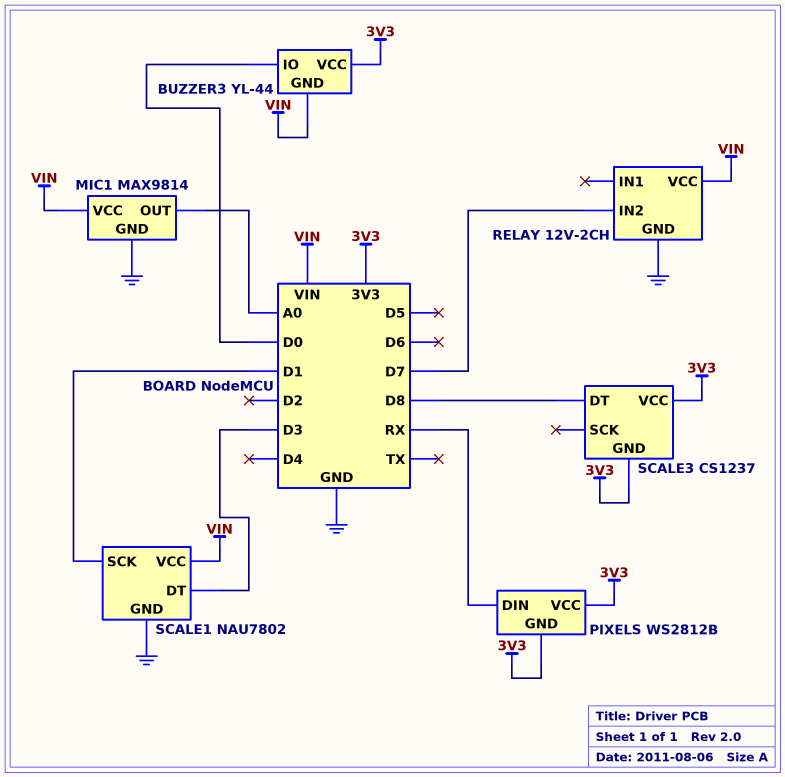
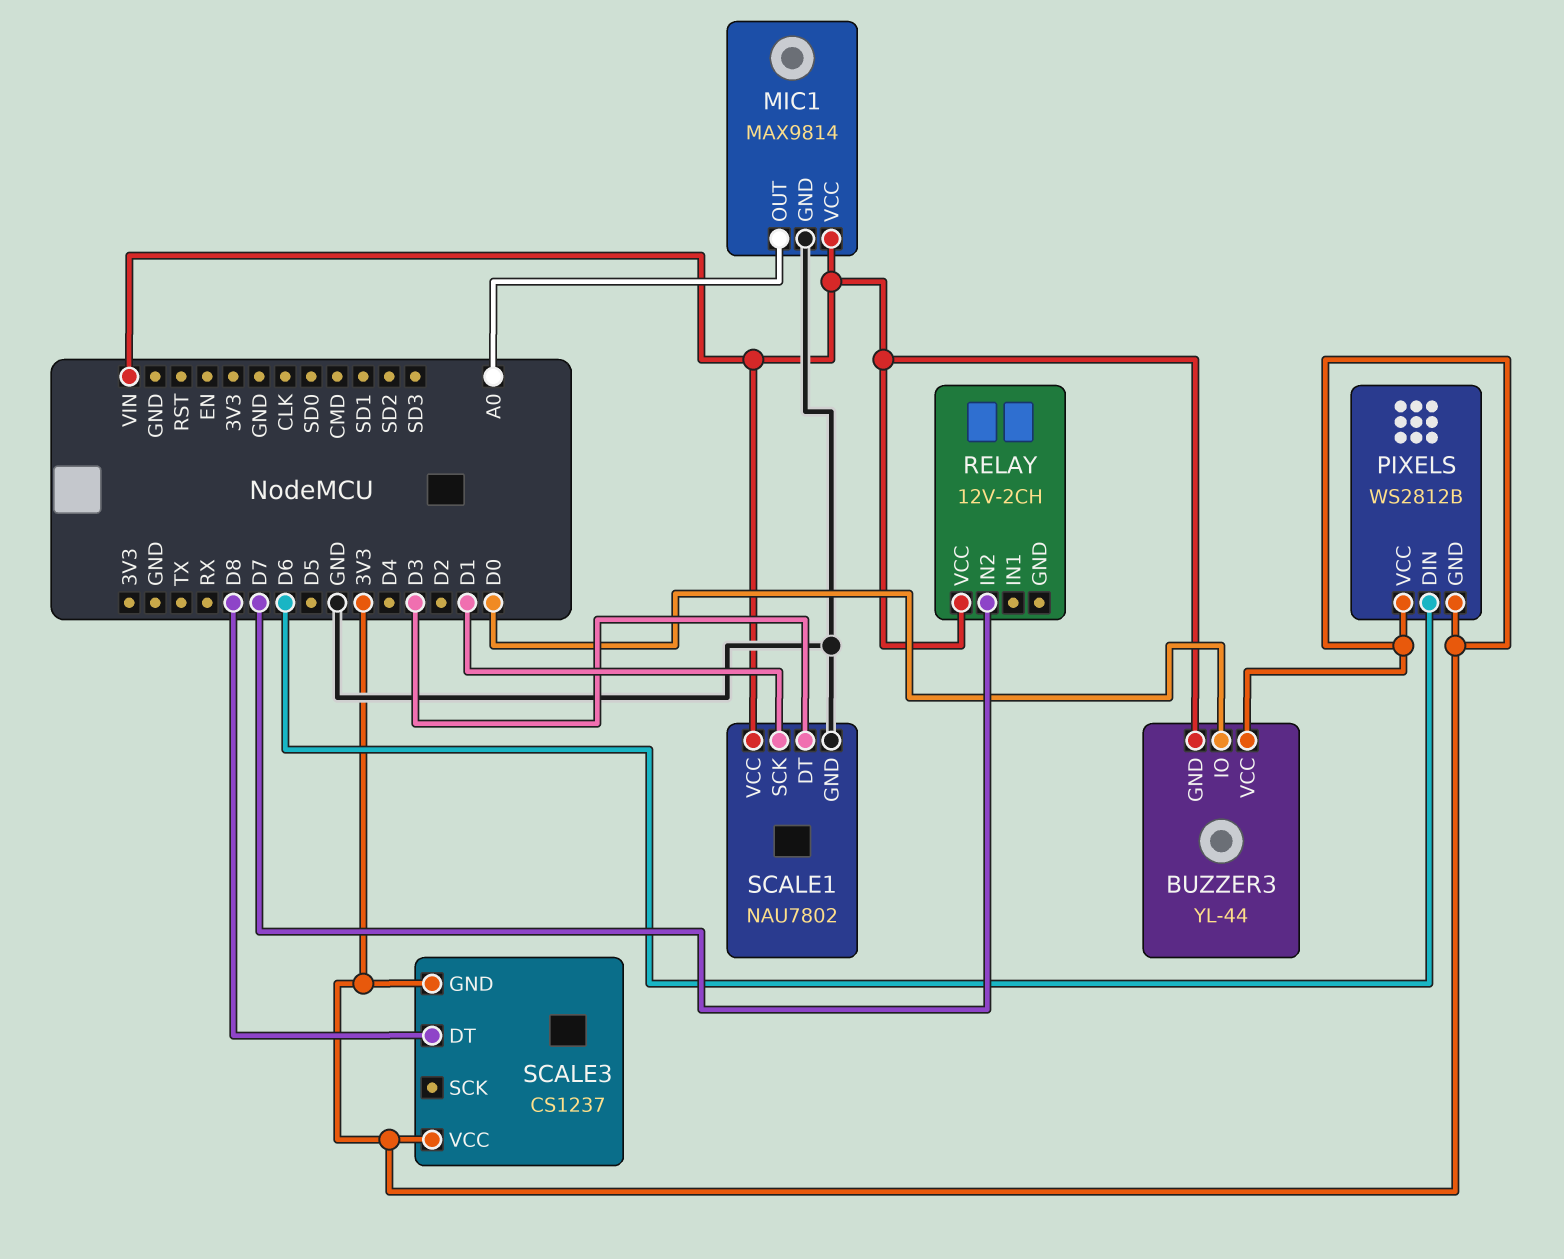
PIXELS pin DIN: RX -> D6
RELAY pin GND: GND -> none

